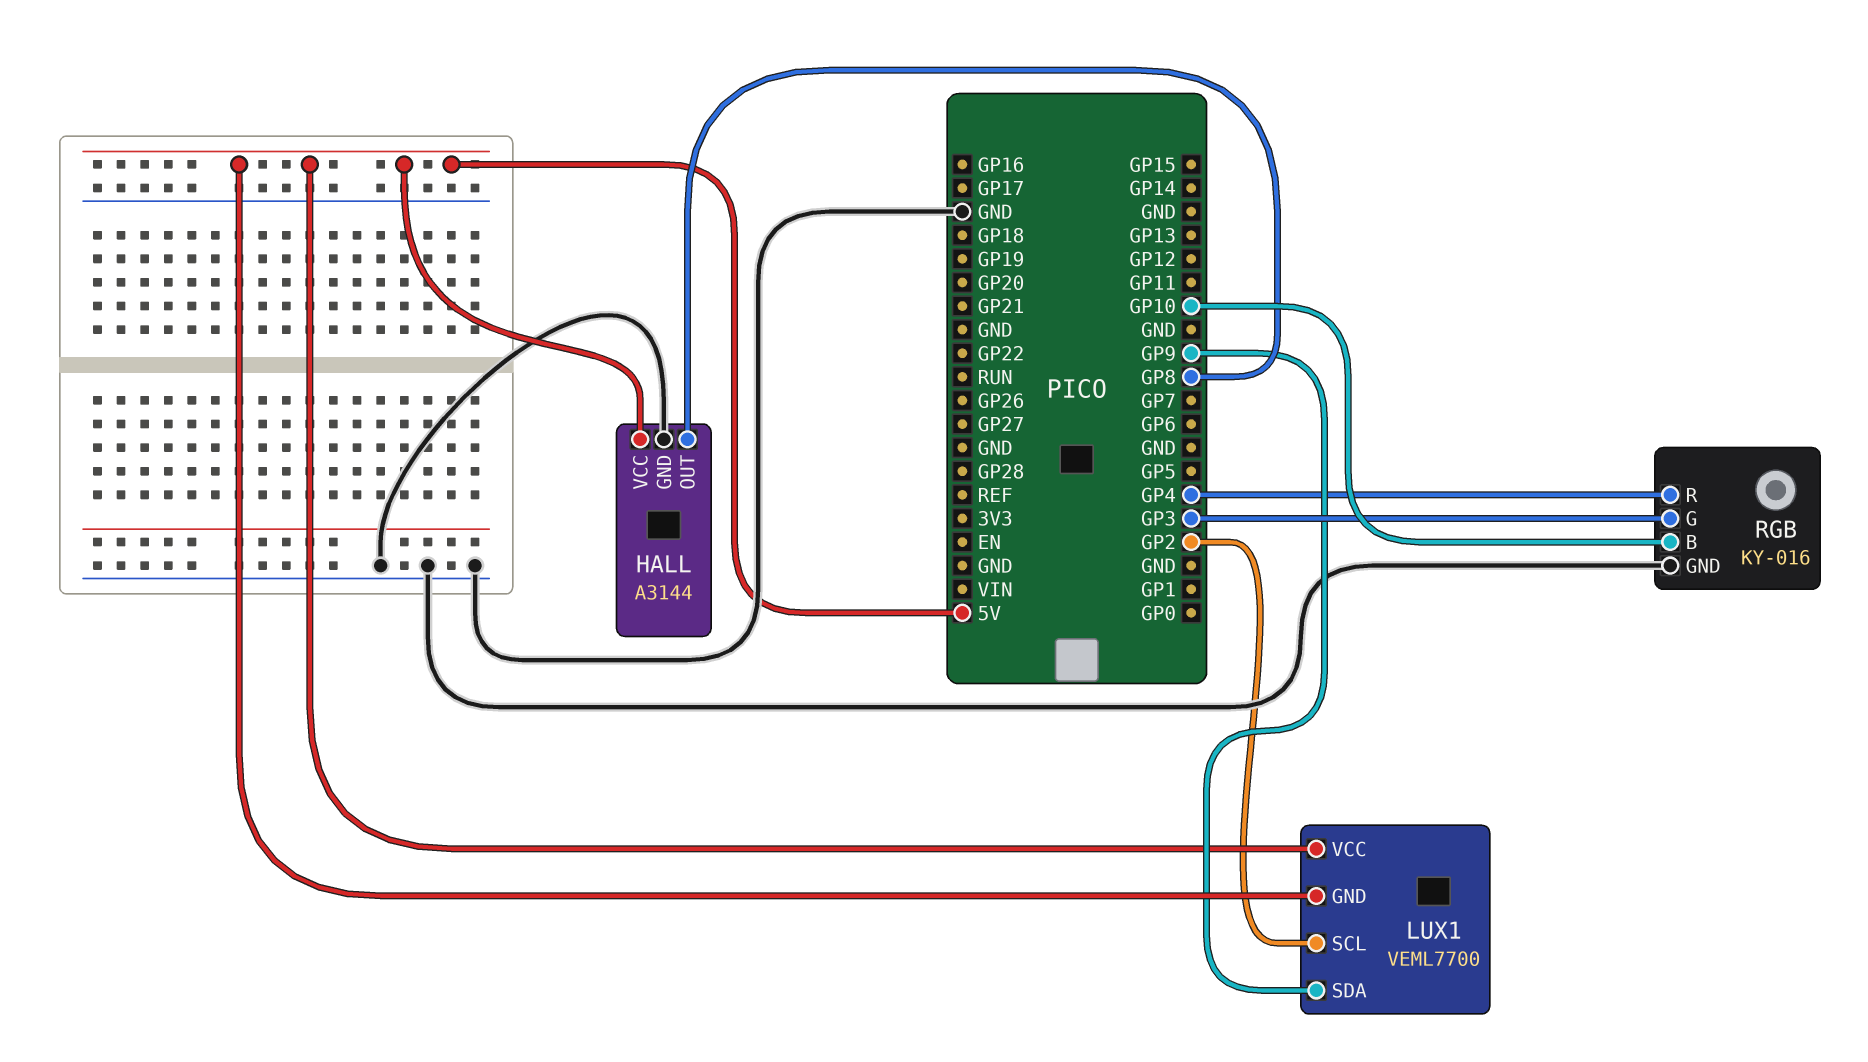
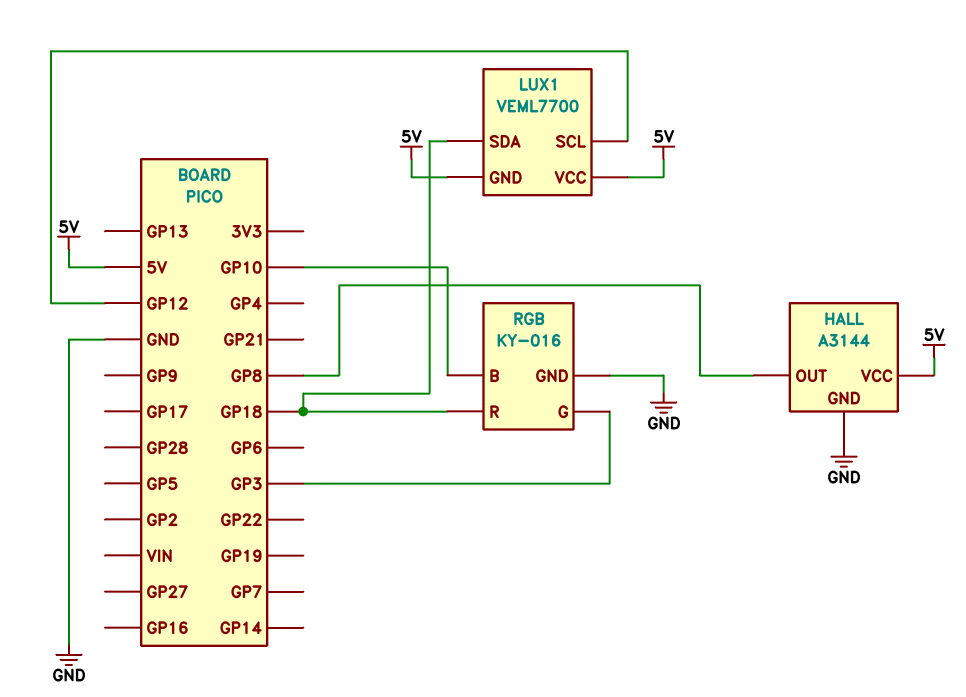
LUX1 pin SCL: GP2 -> GP12
LUX1 pin SDA: GP9 -> GP18
RGB pin R: GP4 -> GP18

